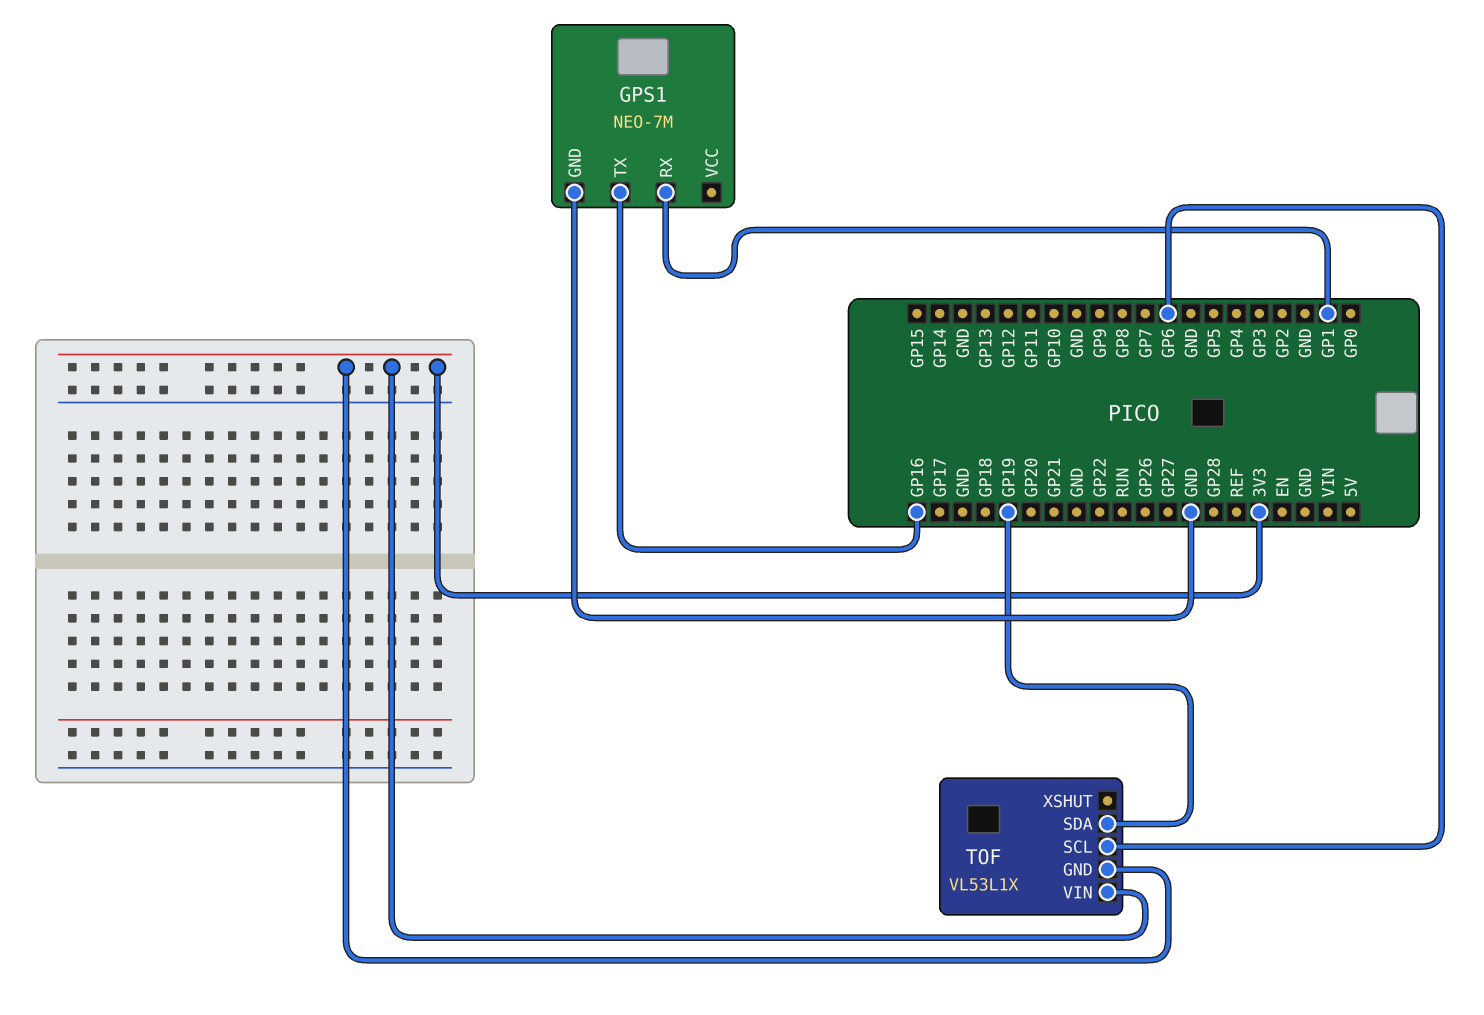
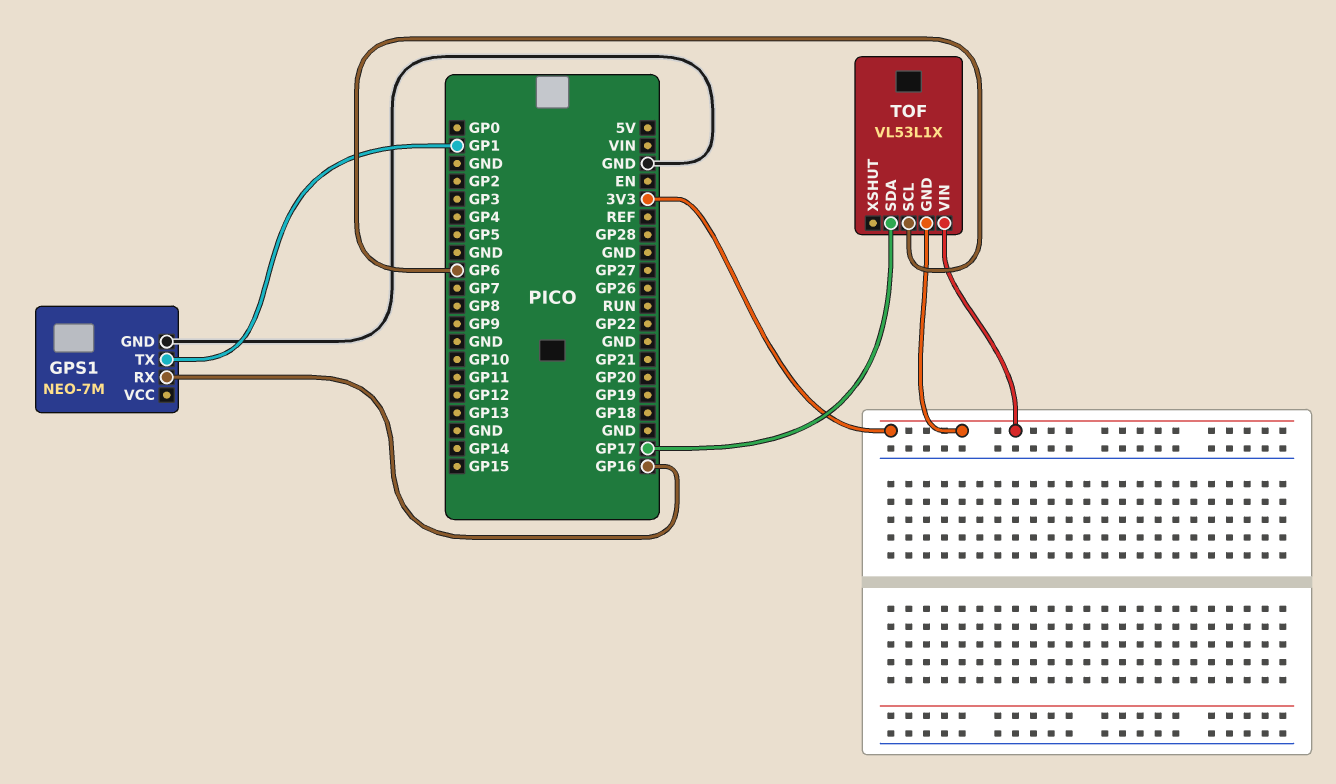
GPS1 pin RX: GP1 -> GP16
GPS1 pin TX: GP16 -> GP1
TOF pin SDA: GP19 -> GP17

